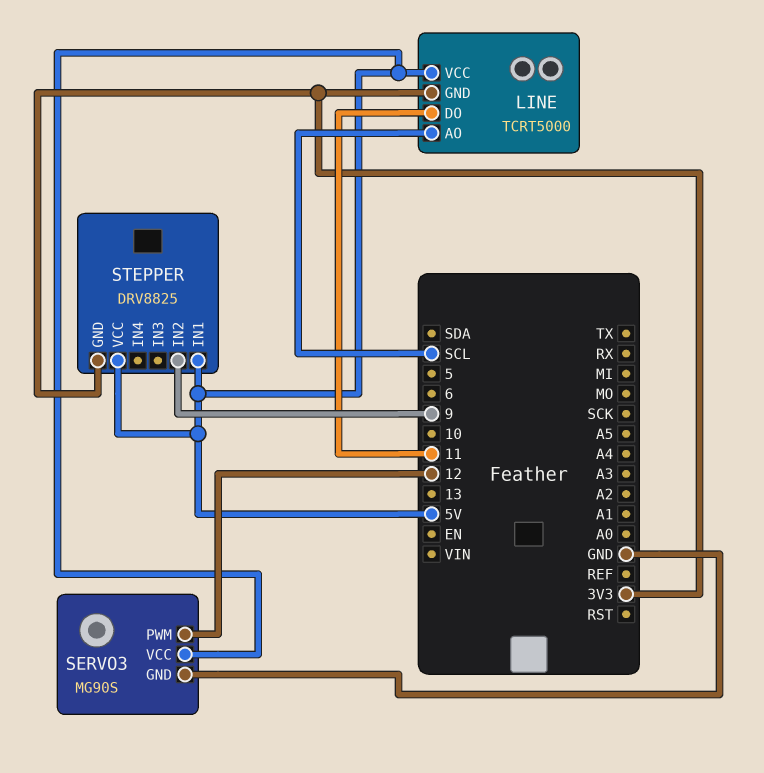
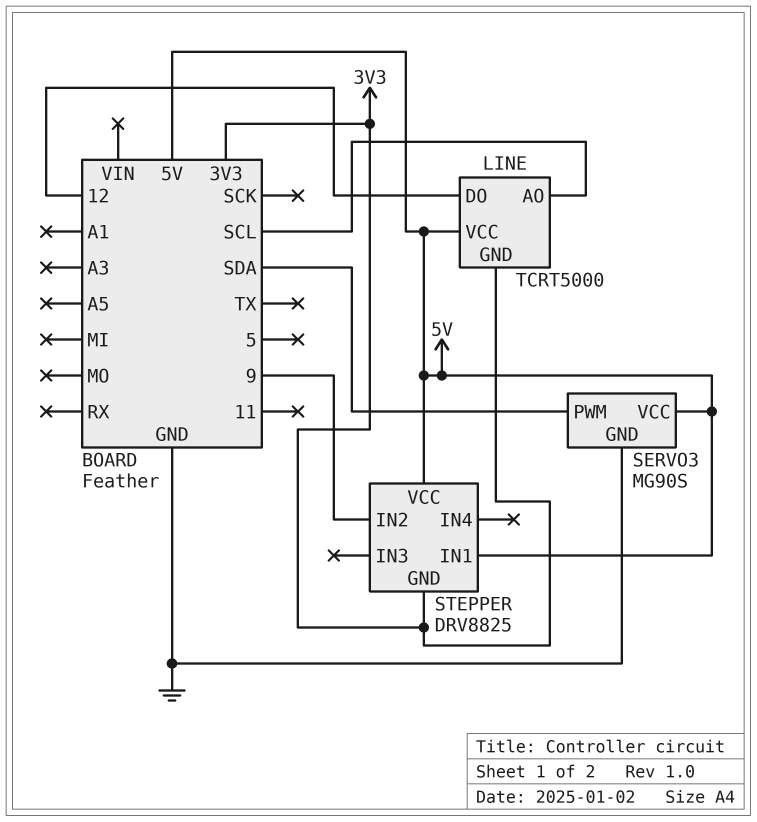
LINE pin DO: 11 -> 12
SERVO3 pin PWM: 12 -> SDA

